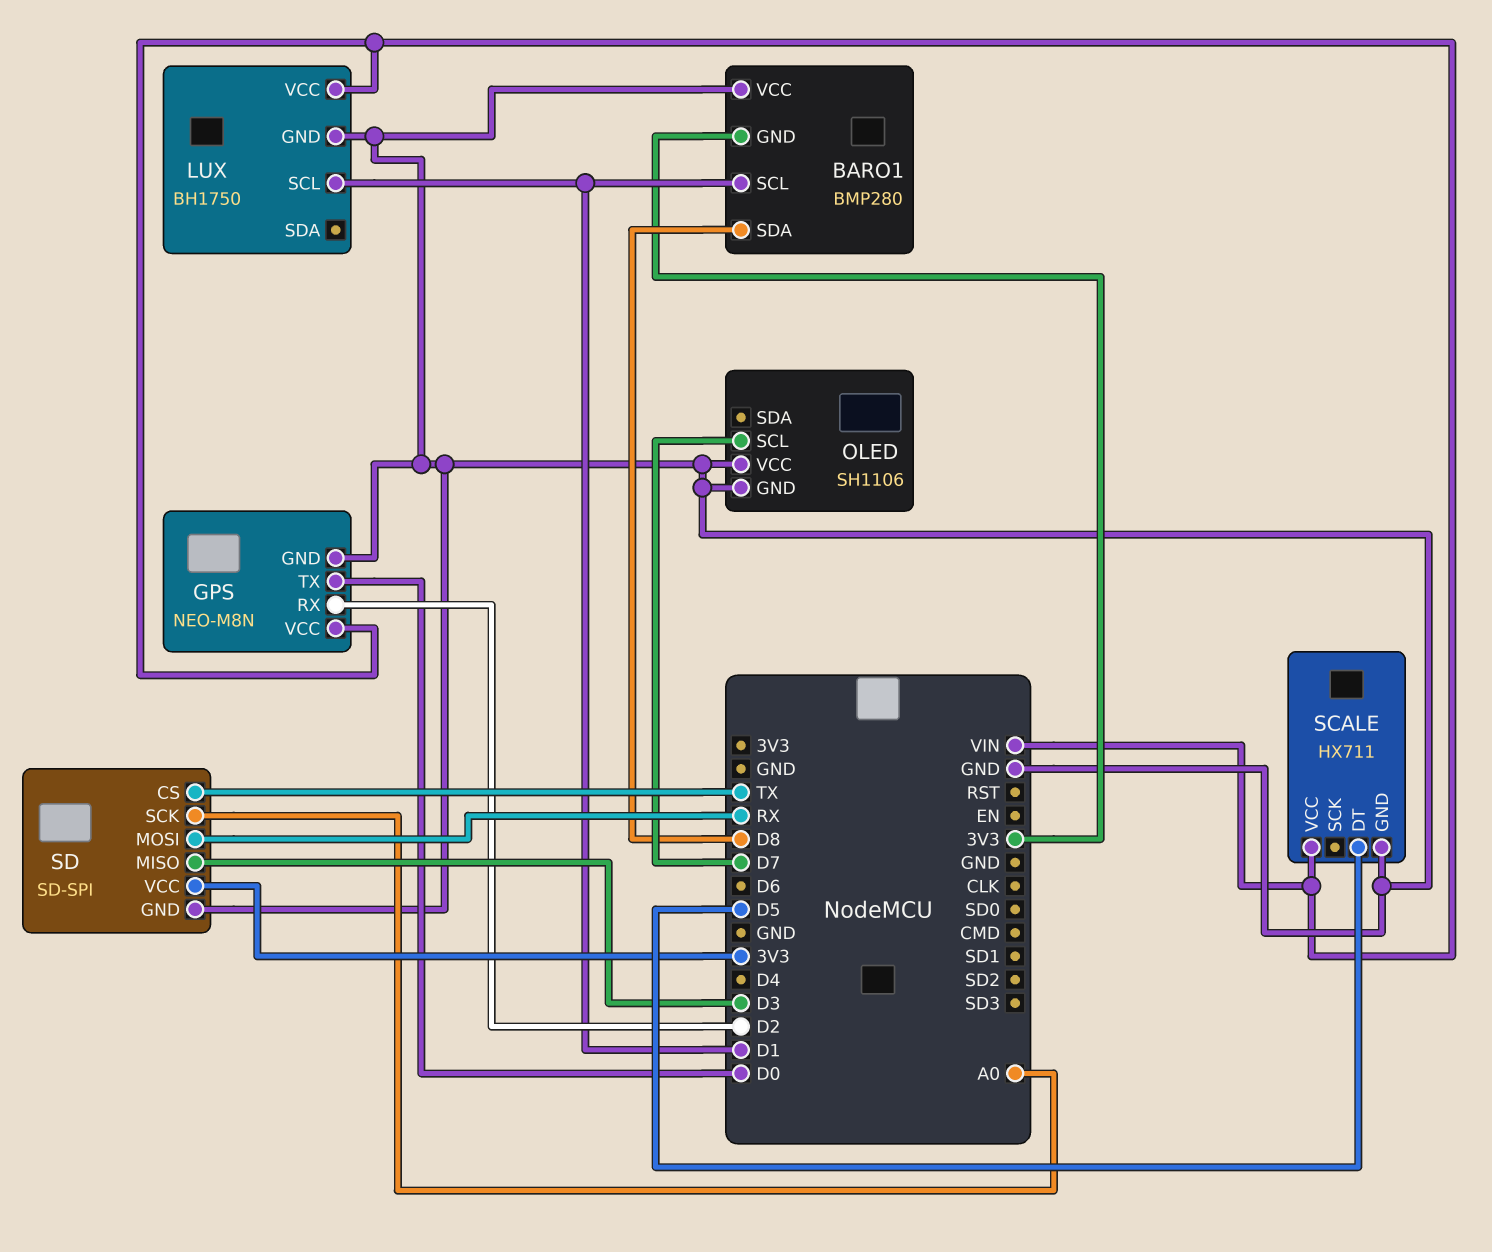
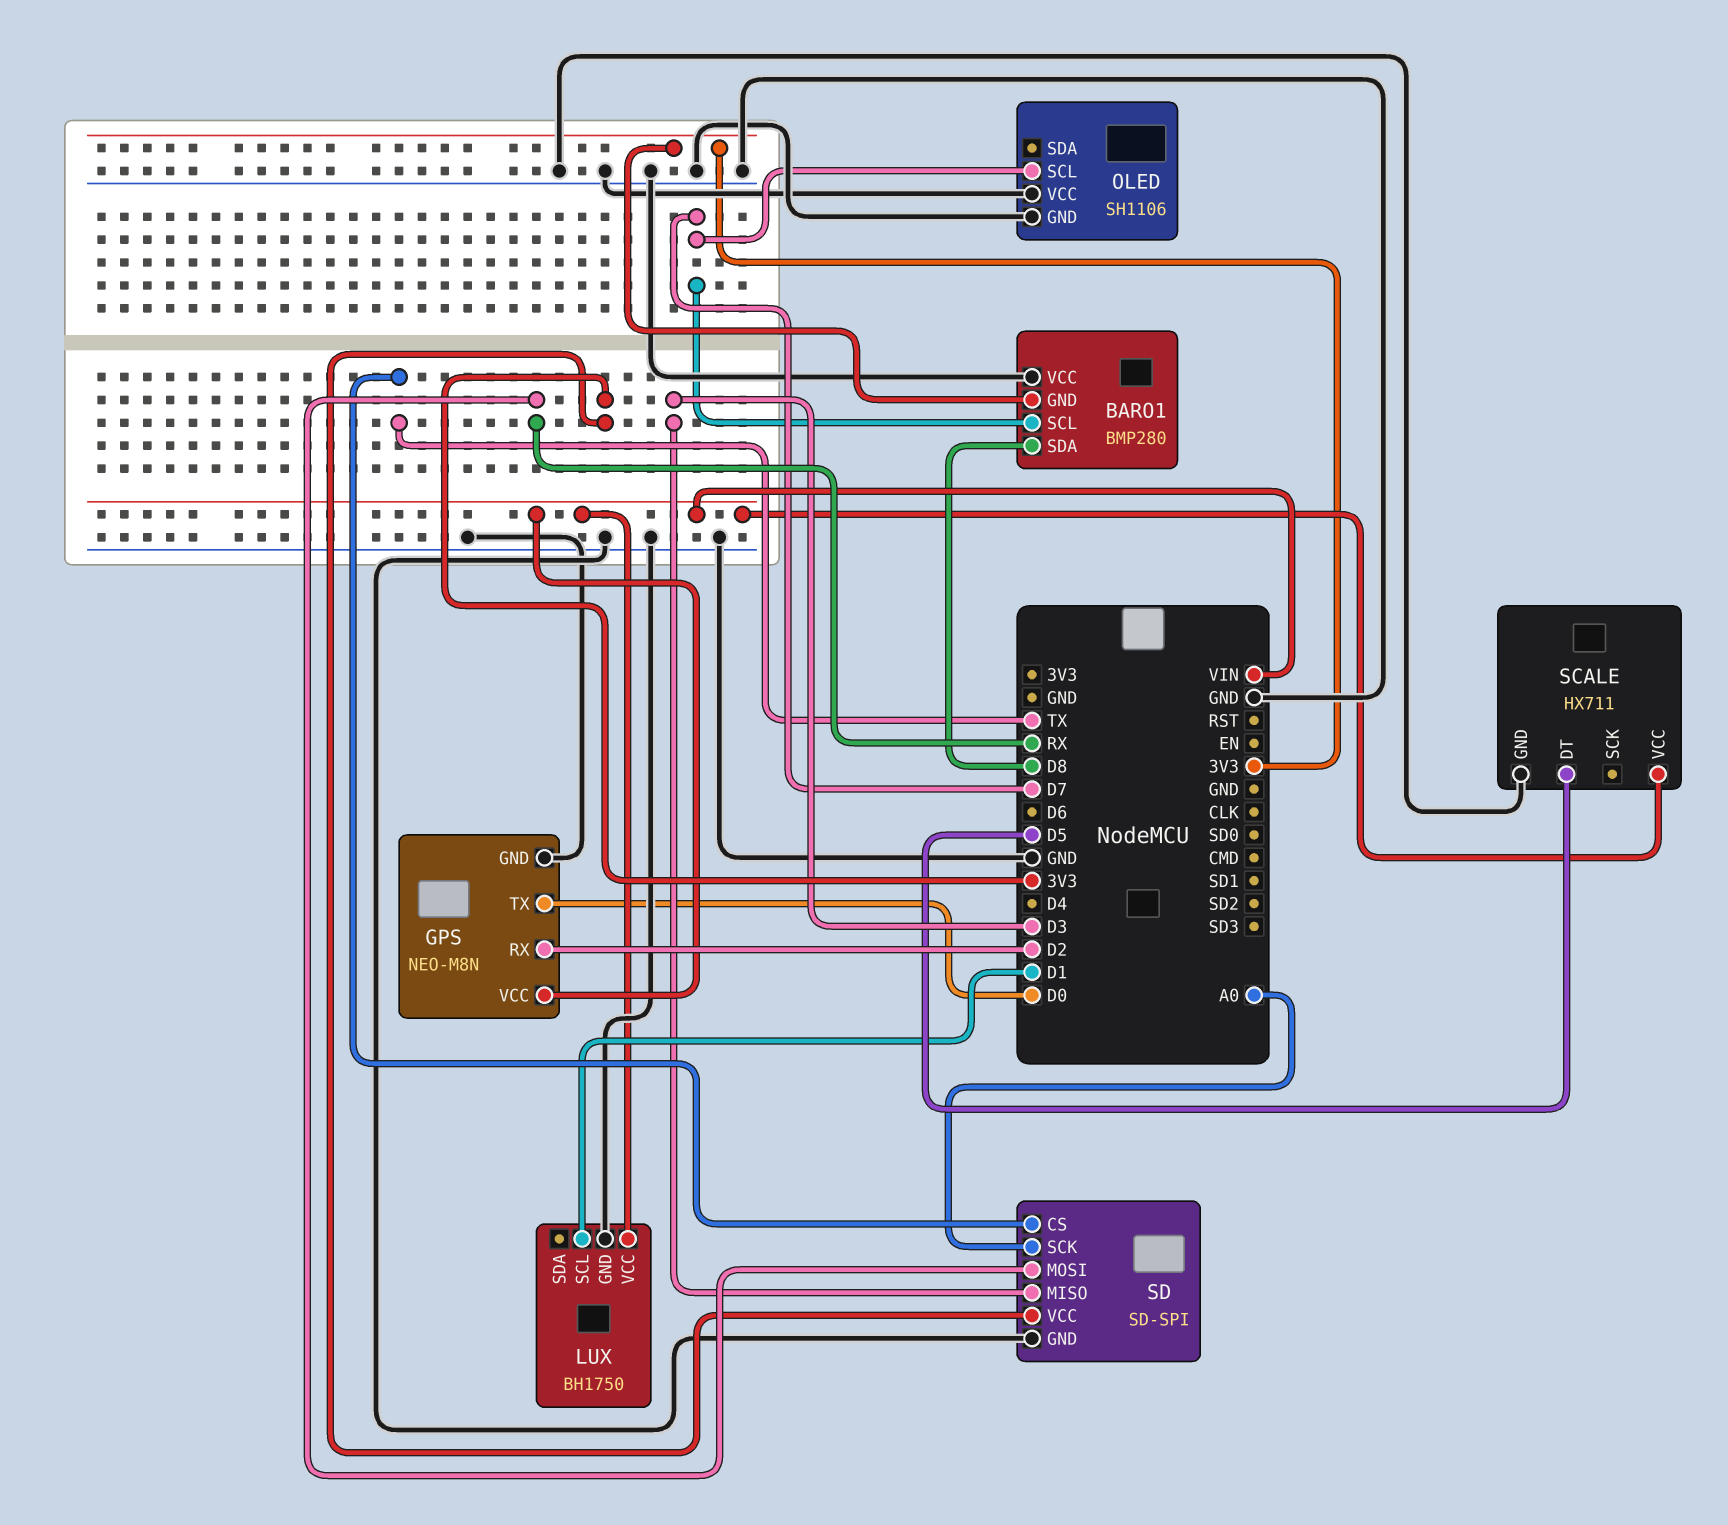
BARO1 pin SCL: D1 -> D7

